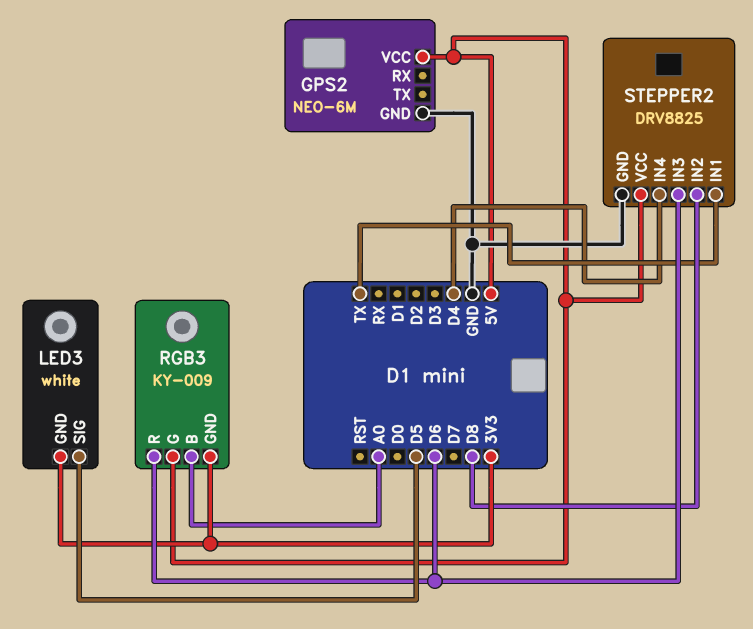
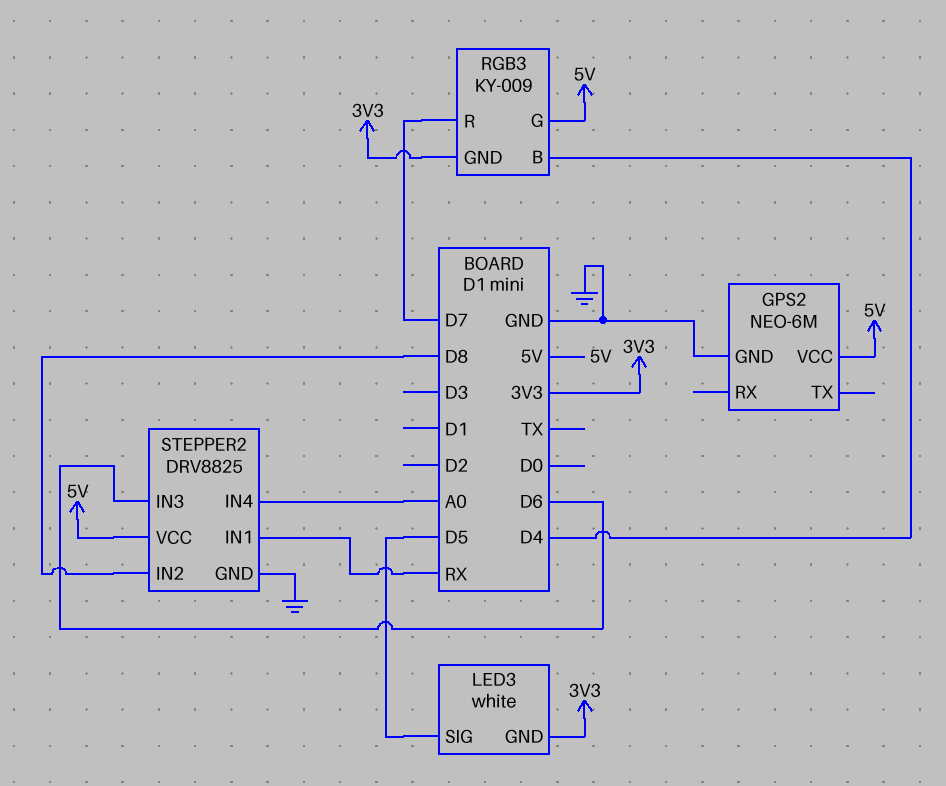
RGB3 pin B: A0 -> D4
RGB3 pin R: D6 -> D7
STEPPER2 pin IN1: TX -> RX
STEPPER2 pin IN4: D4 -> A0

